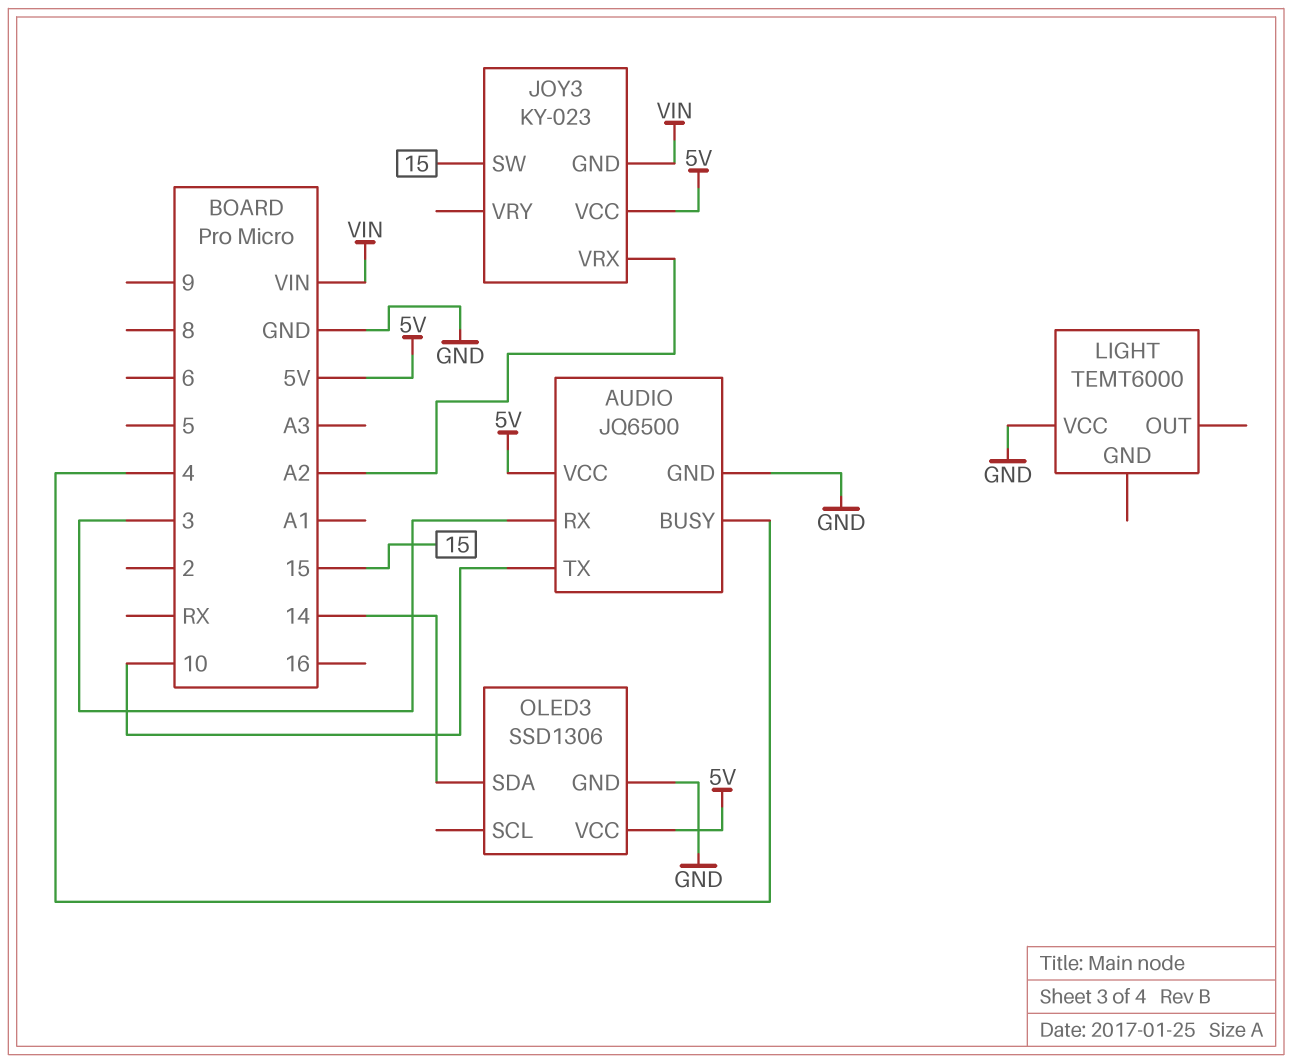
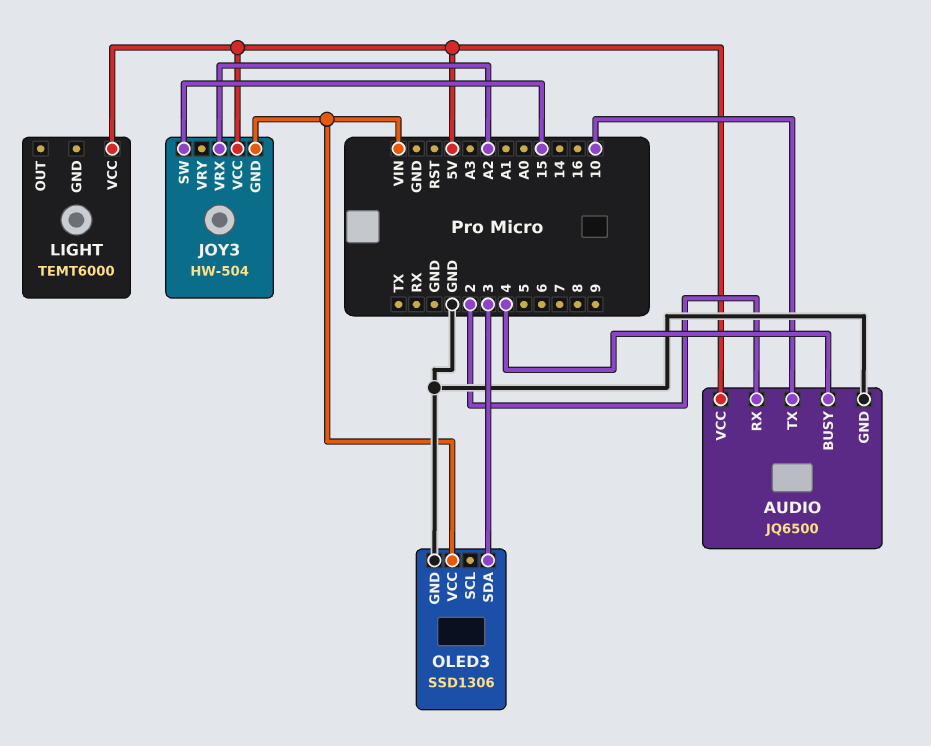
AUDIO pin RX: 3 -> 2
JOY3: KY-023 -> HW-504
LIGHT pin VCC: GND -> 5V
OLED3 pin SDA: 14 -> 3
OLED3 pin VCC: 5V -> VIN

